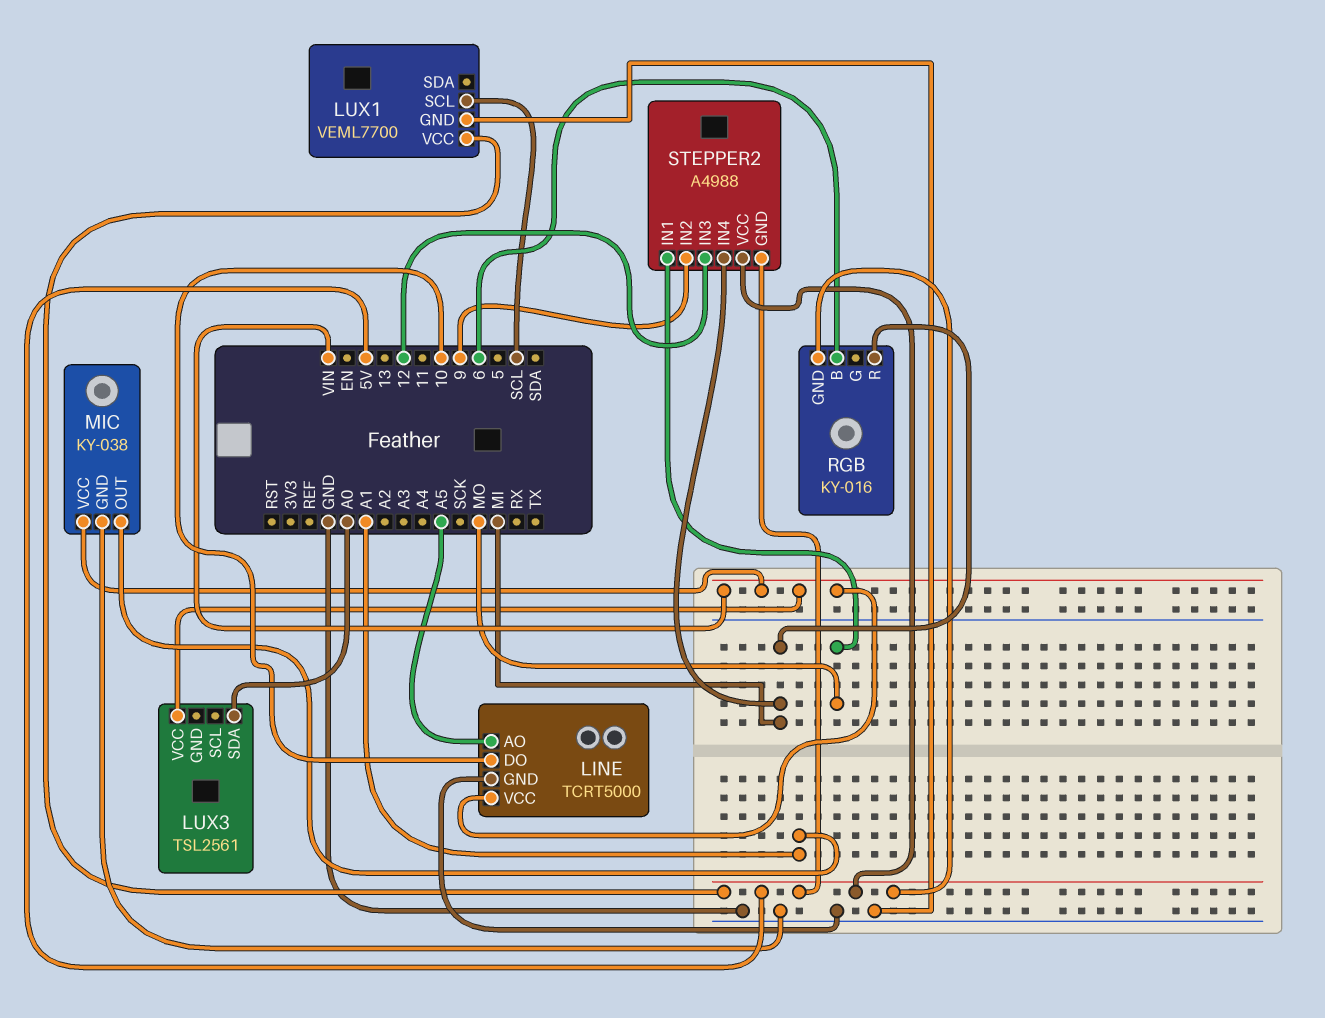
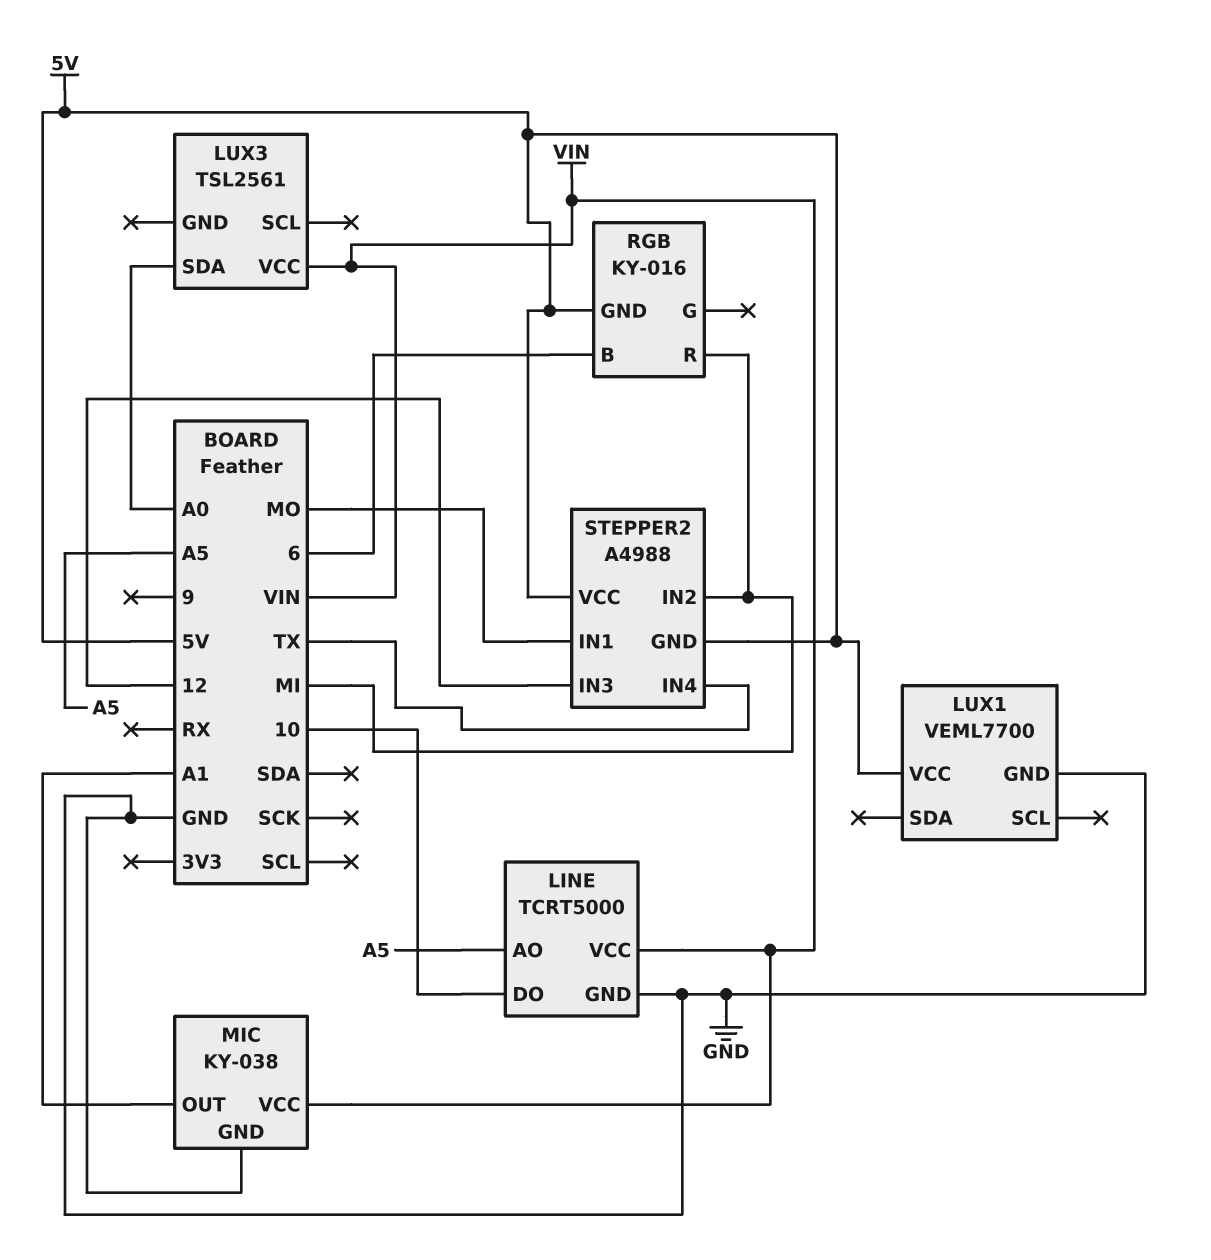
LUX1 pin SCL: SCL -> none
STEPPER2 pin IN2: 9 -> MI
STEPPER2 pin IN4: MI -> TX

